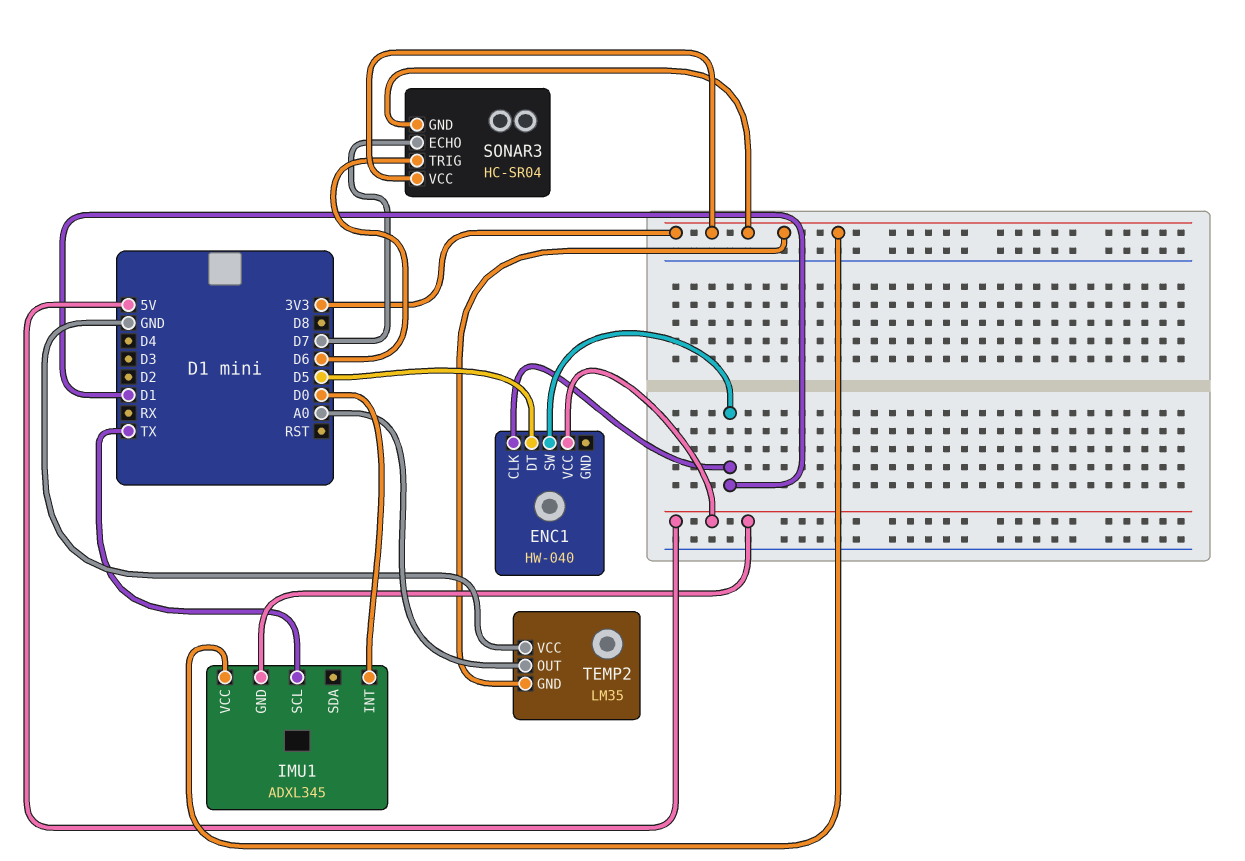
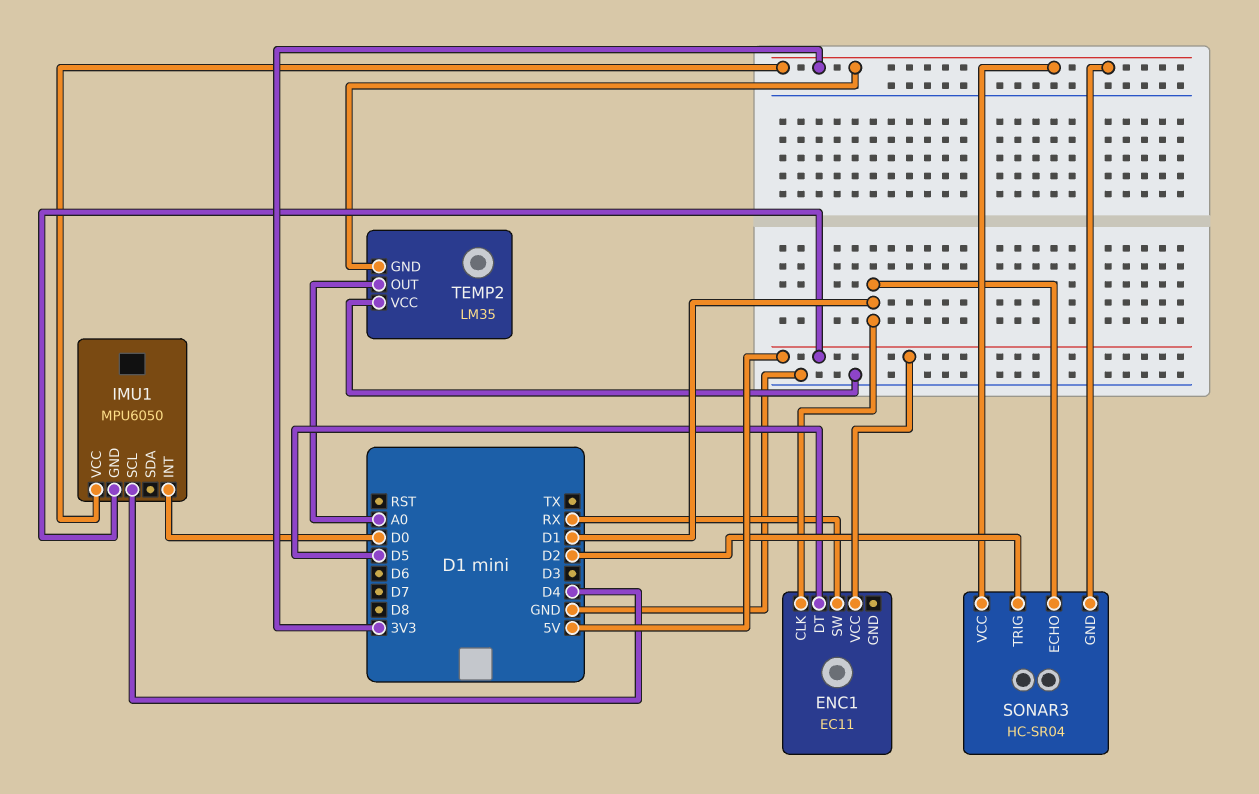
ENC1: HW-040 -> EC11
ENC1 pin SW: D1 -> RX
IMU1: ADXL345 -> MPU6050
IMU1 pin SCL: TX -> D4
SONAR3 pin ECHO: D7 -> D1
SONAR3 pin TRIG: D6 -> D2

